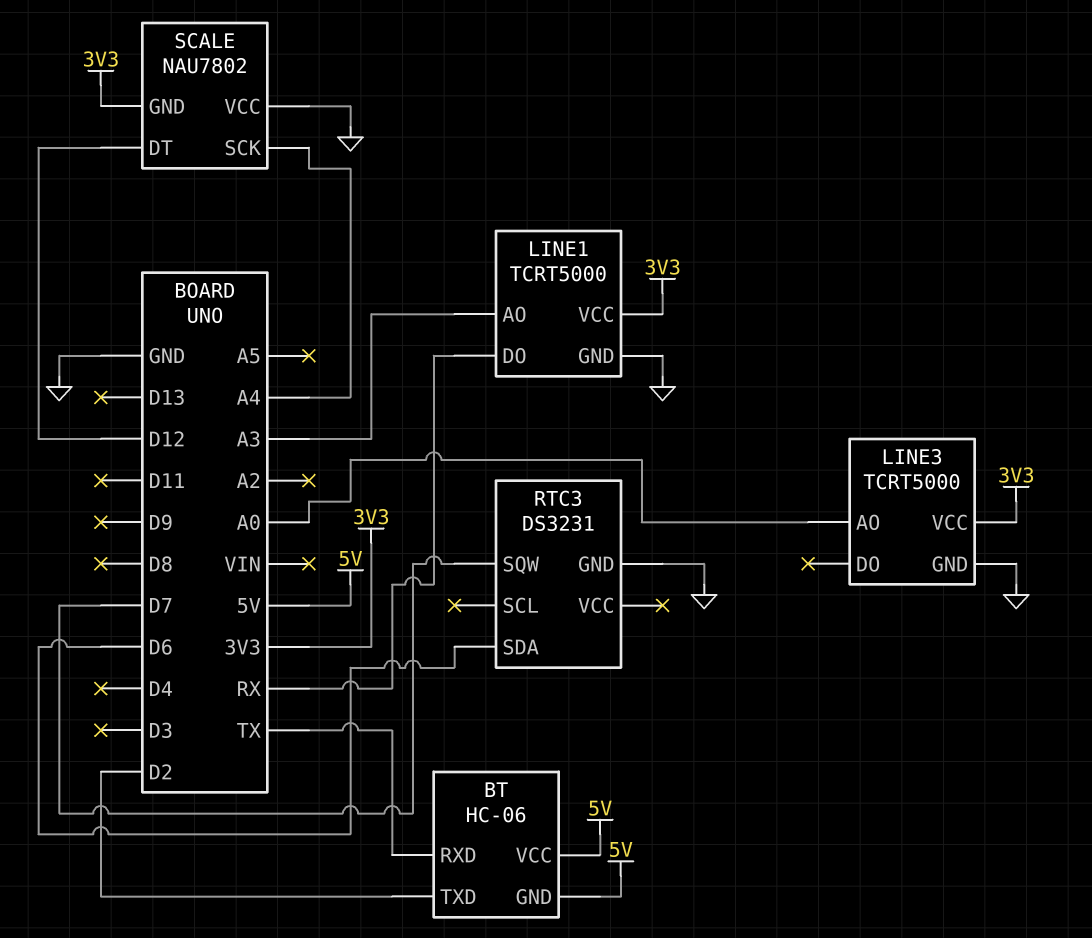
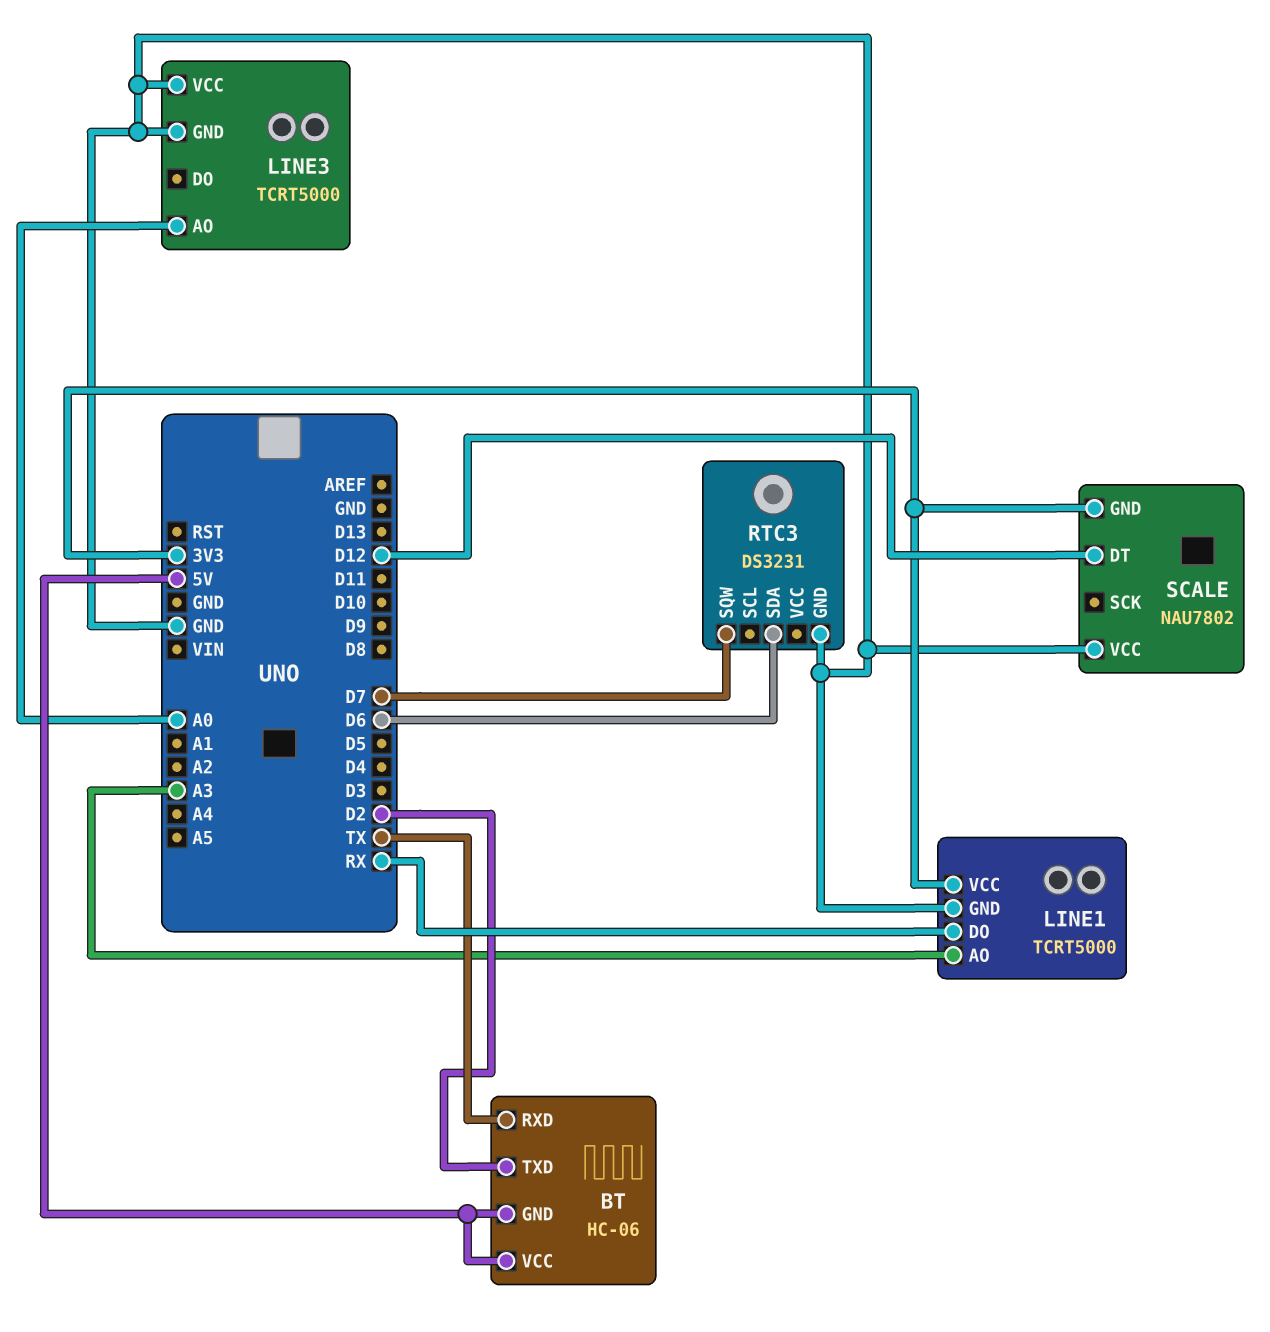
LINE3 pin VCC: 3V3 -> GND
SCALE pin SCK: A4 -> none

